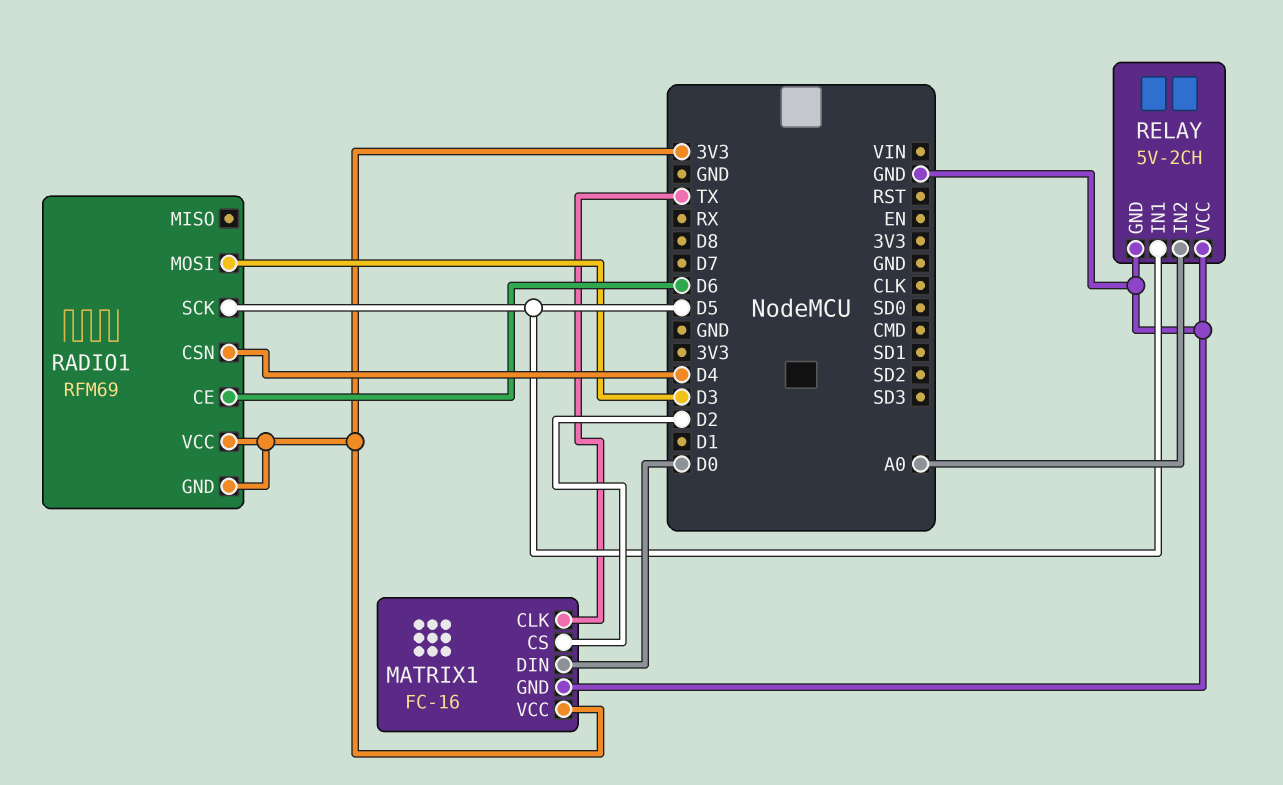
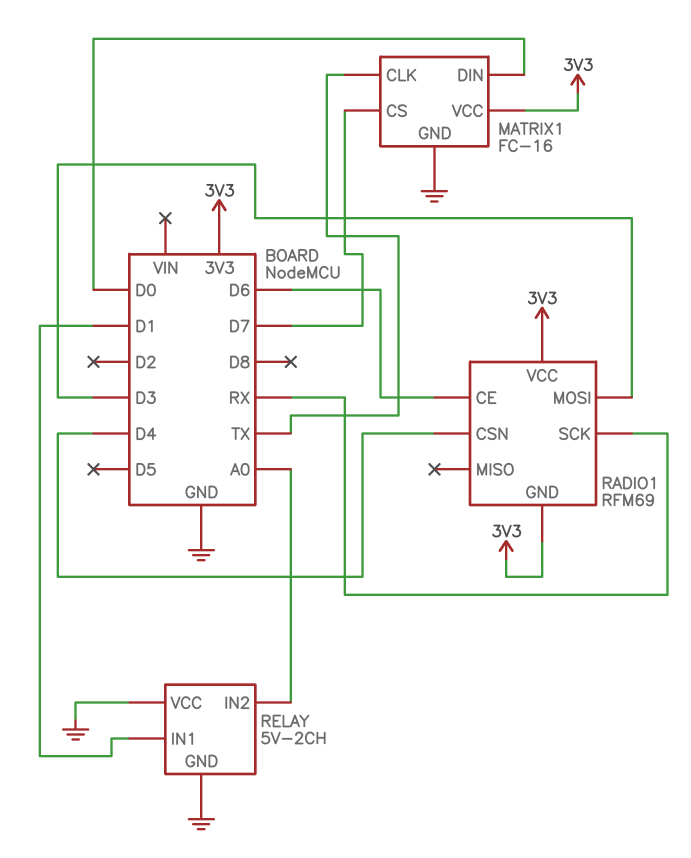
MATRIX1 pin CS: D2 -> D7
RADIO1 pin SCK: D5 -> RX
RELAY pin IN1: D5 -> D1

